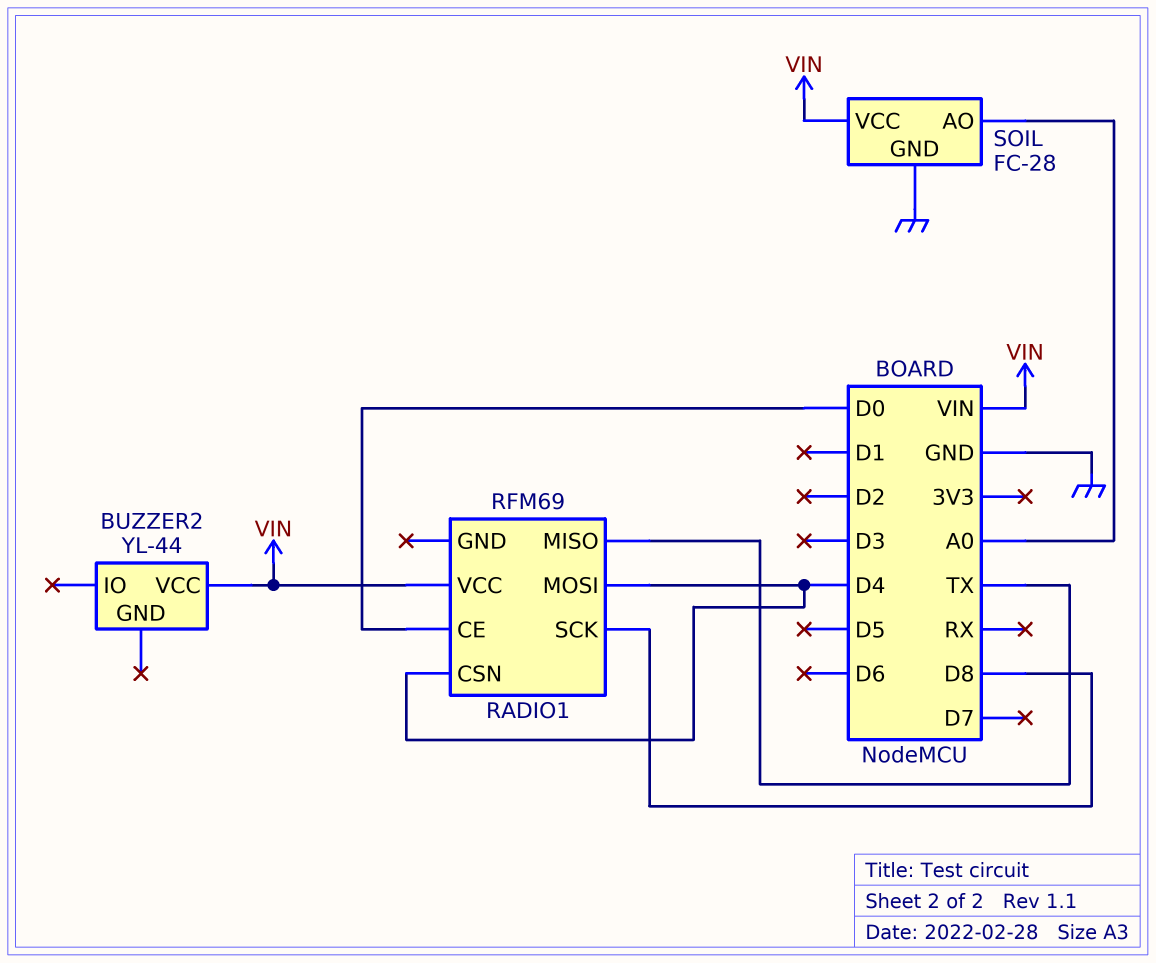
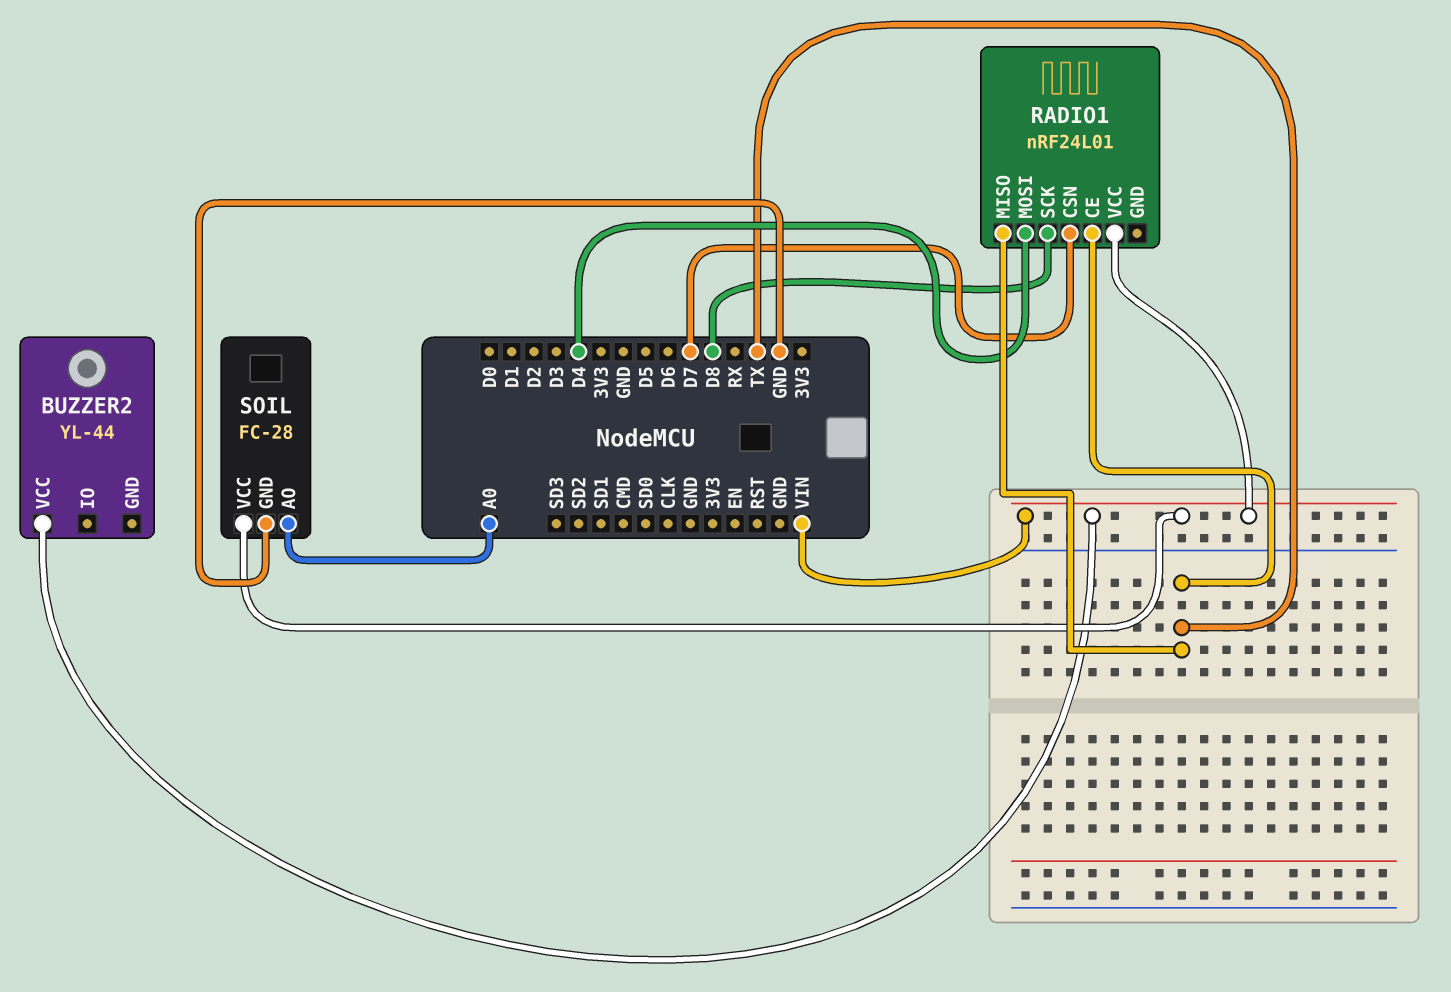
RADIO1: RFM69 -> nRF24L01
RADIO1 pin CE: D0 -> TX
RADIO1 pin CSN: D4 -> D7

